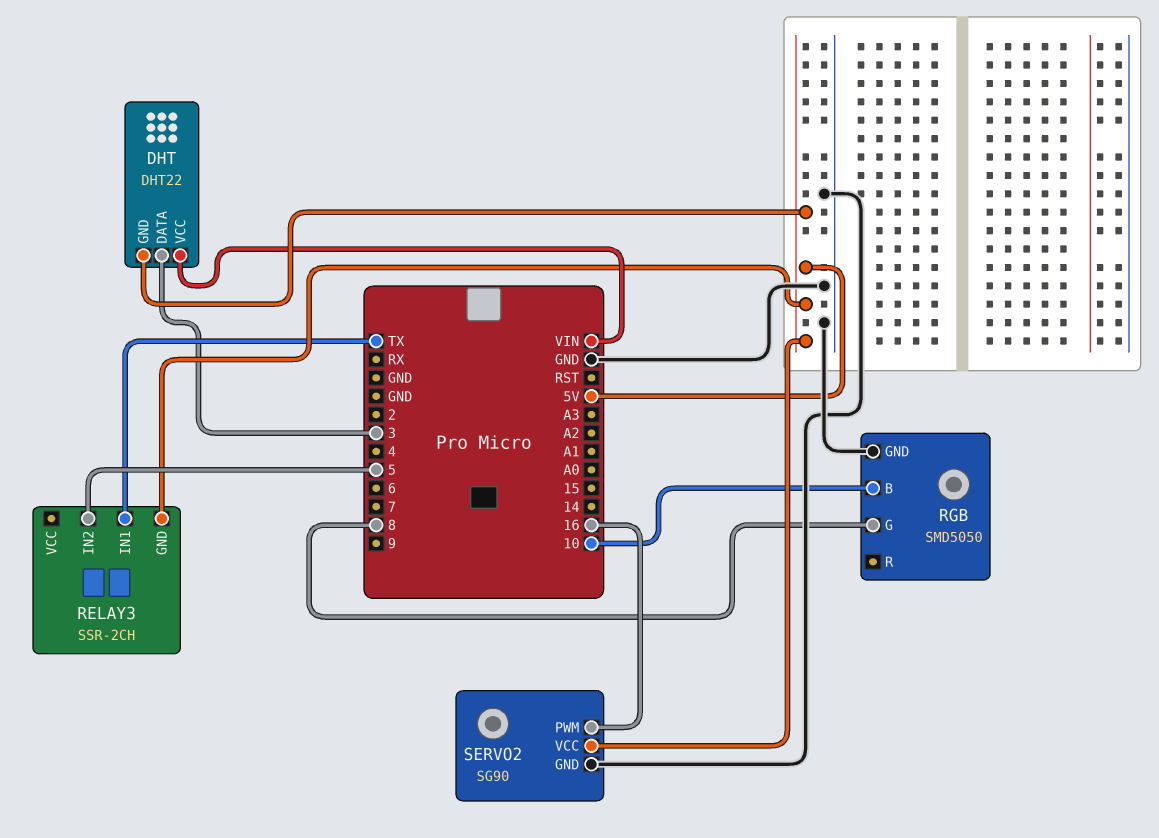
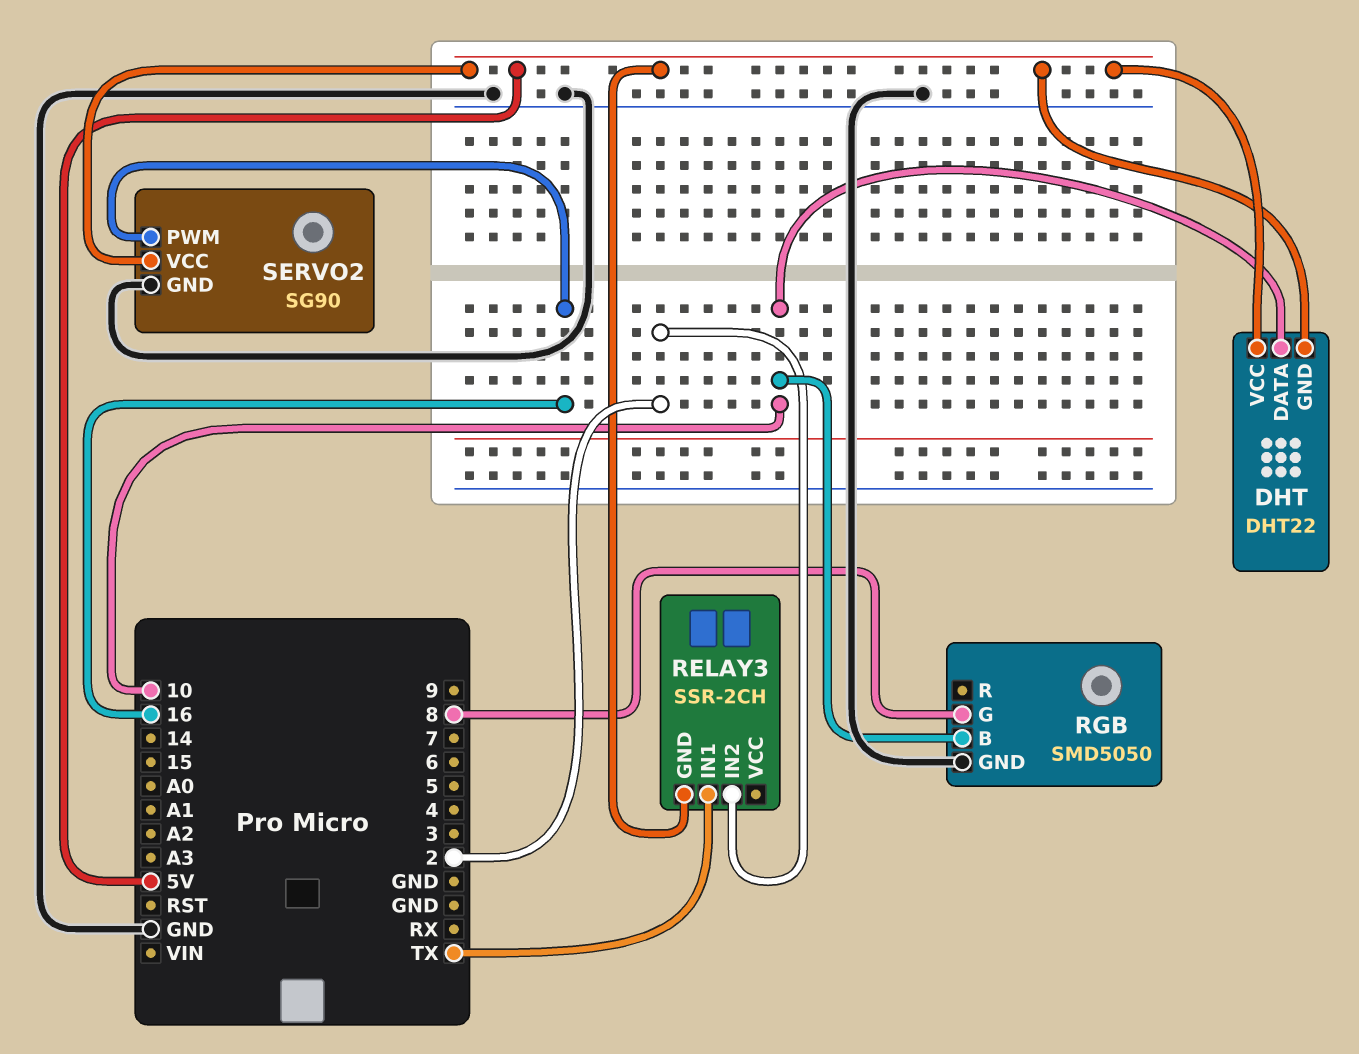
DHT pin DATA: 3 -> 10
DHT pin VCC: VIN -> 5V
RELAY3 pin IN2: 5 -> 2

